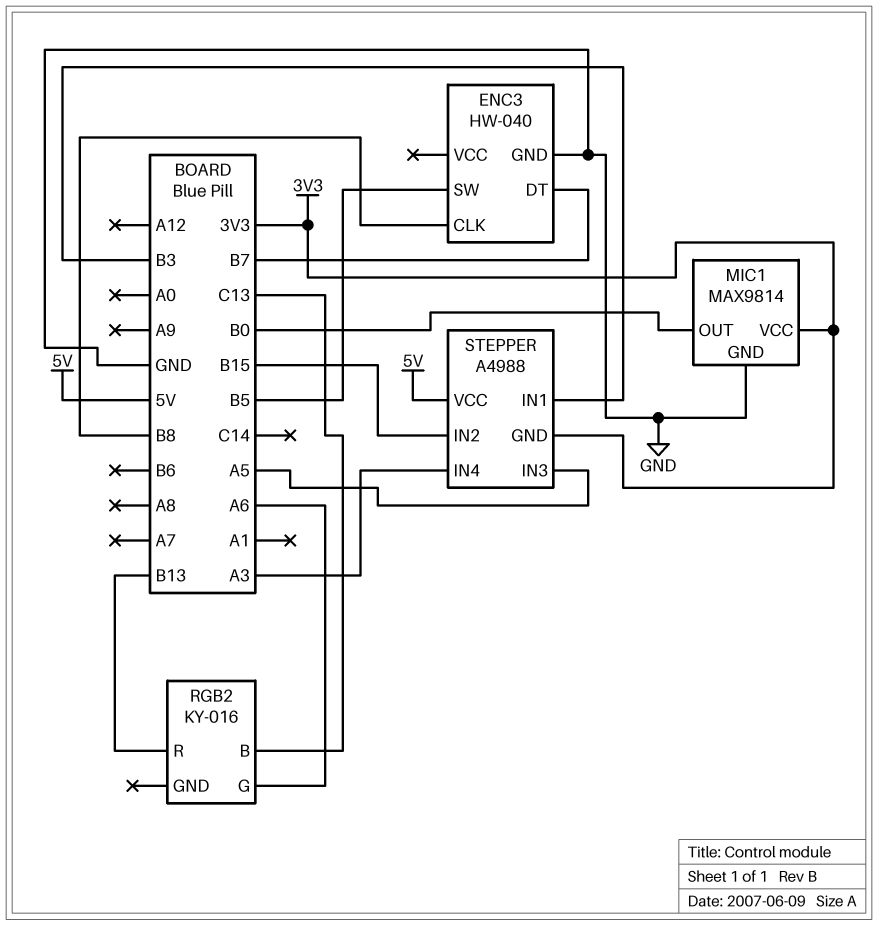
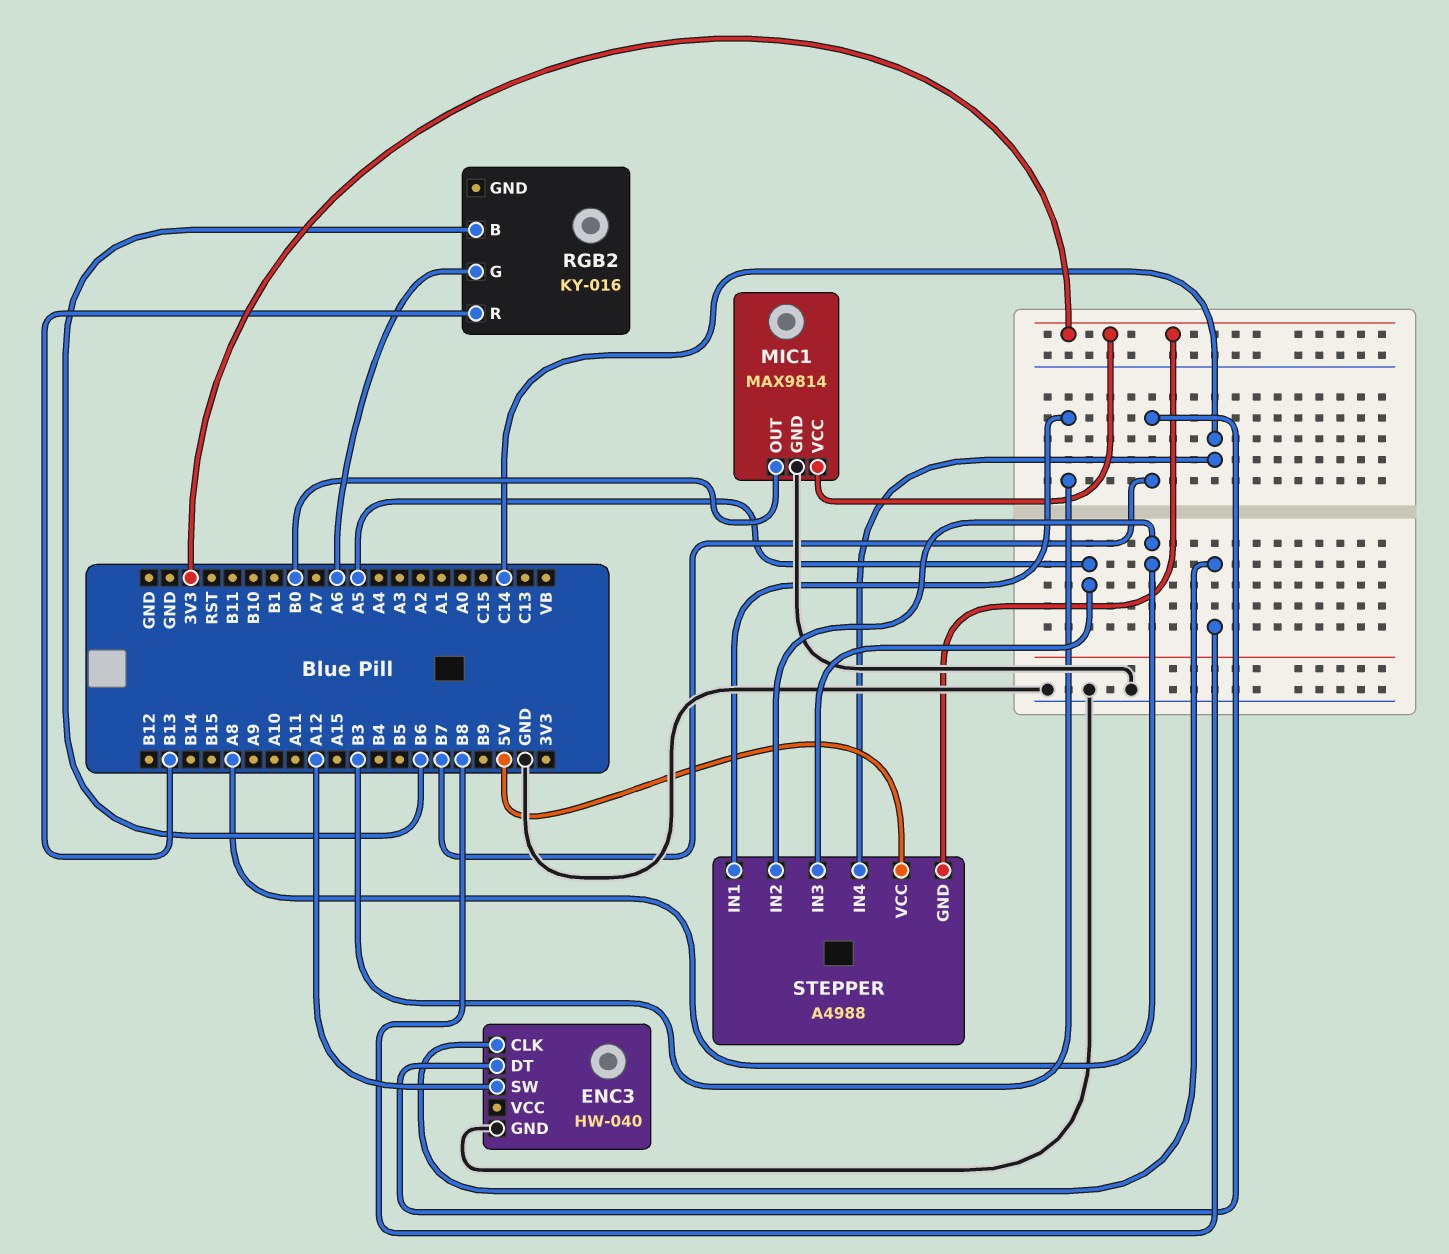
ENC3 pin SW: B5 -> A12
RGB2 pin B: C13 -> B6
STEPPER pin IN2: B15 -> A8
STEPPER pin IN4: A3 -> C14

